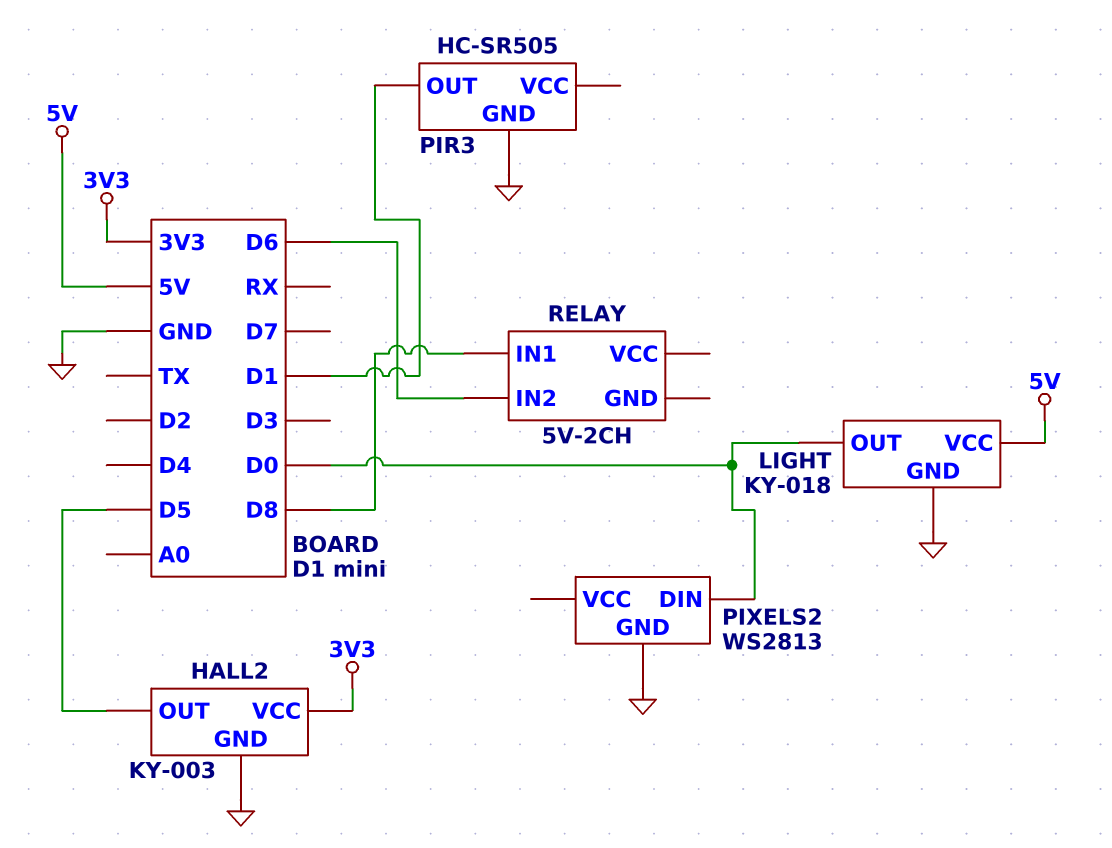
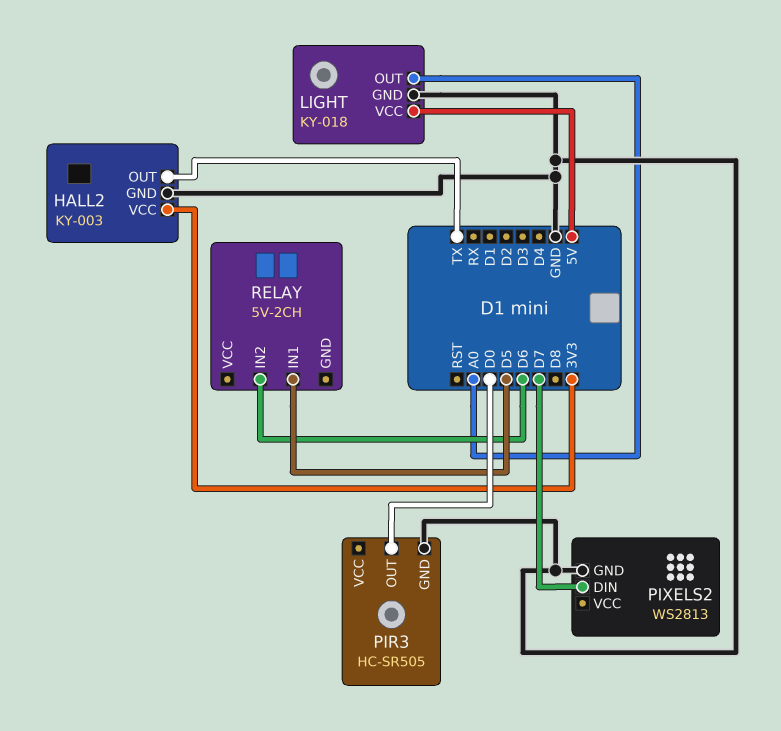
HALL2 pin OUT: D5 -> TX
LIGHT pin OUT: D0 -> A0
PIR3 pin OUT: D1 -> D0
PIXELS2 pin DIN: D0 -> D7
RELAY pin IN1: D8 -> D5

